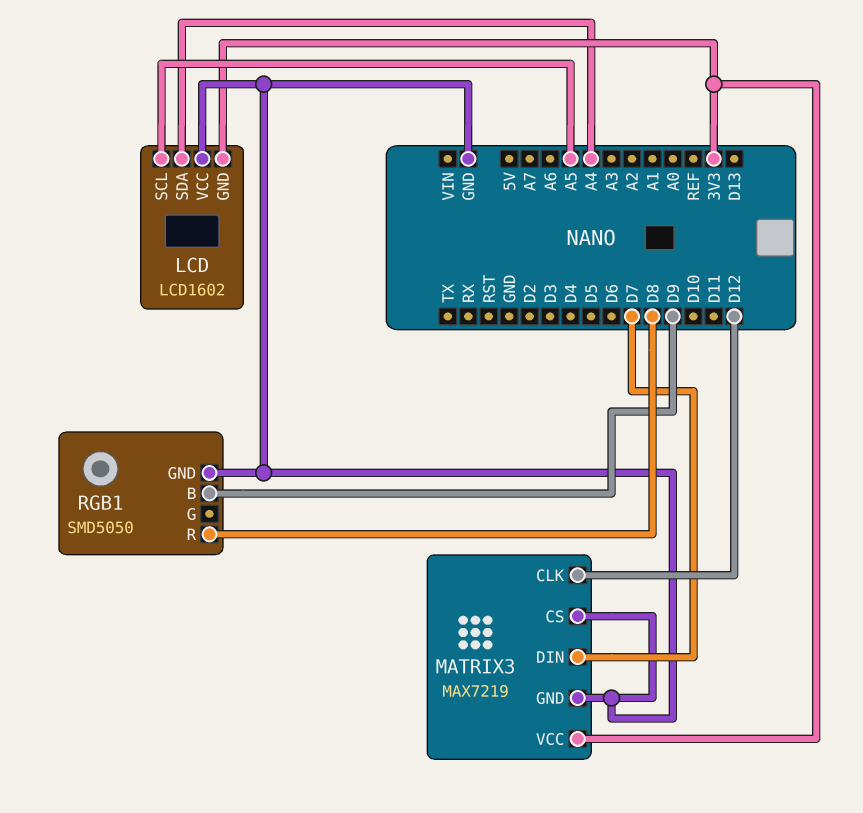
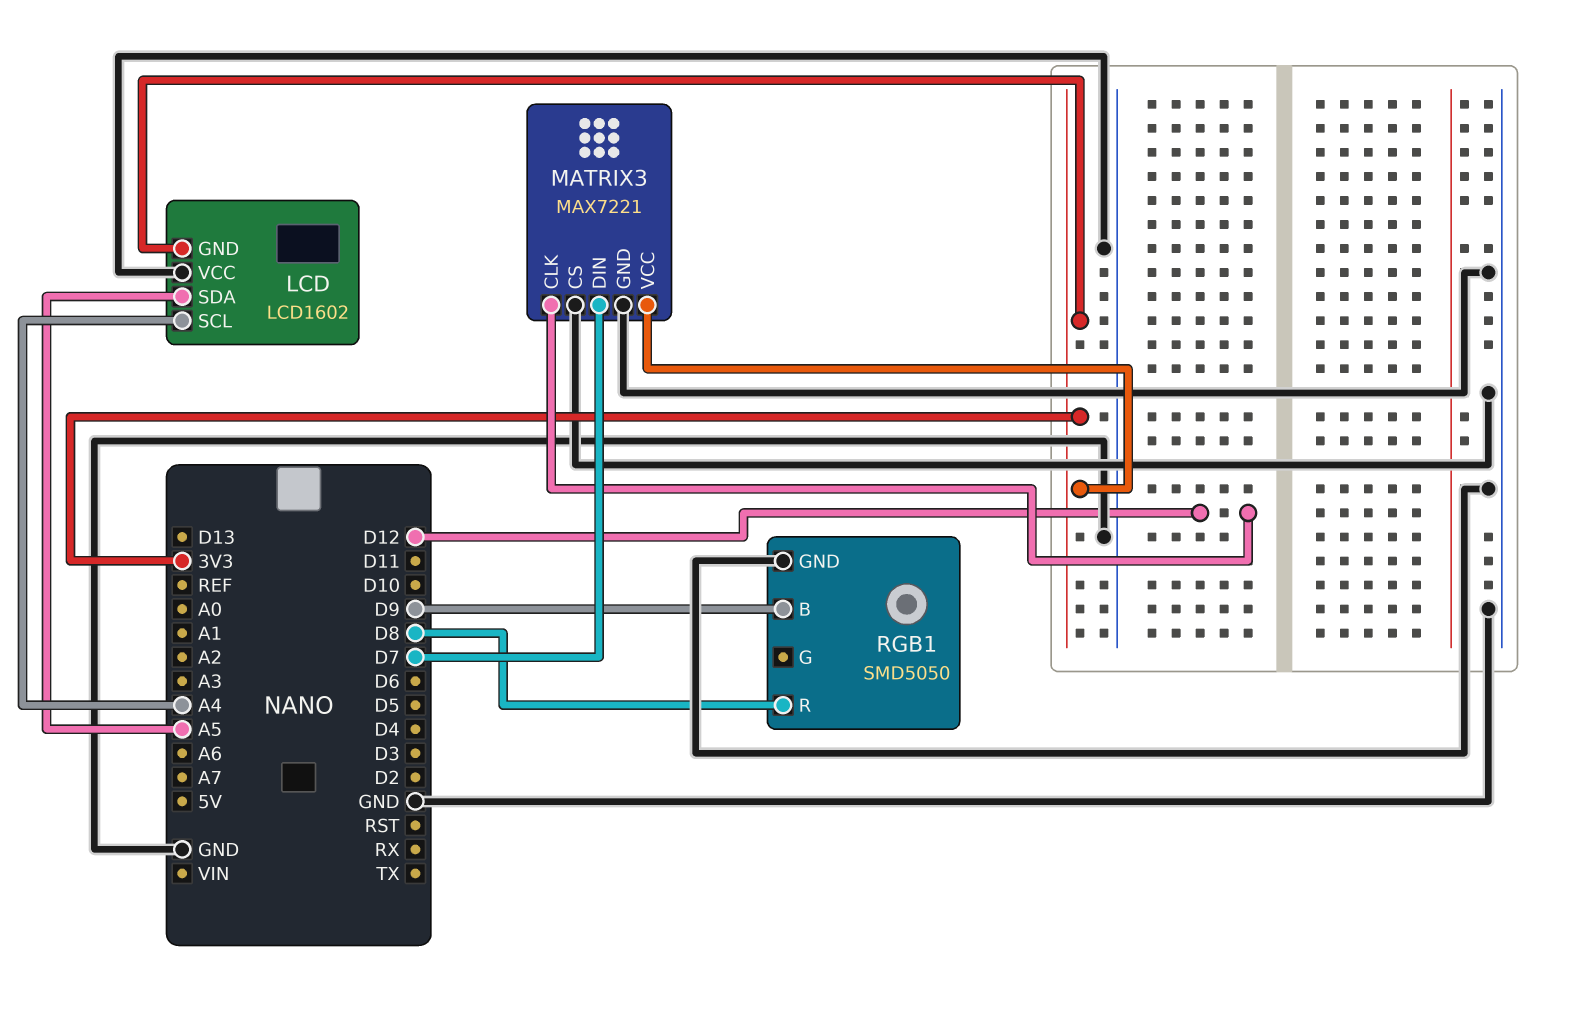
LCD pin SCL: A5 -> A4
LCD pin SDA: A4 -> A5
MATRIX3: MAX7219 -> MAX7221

